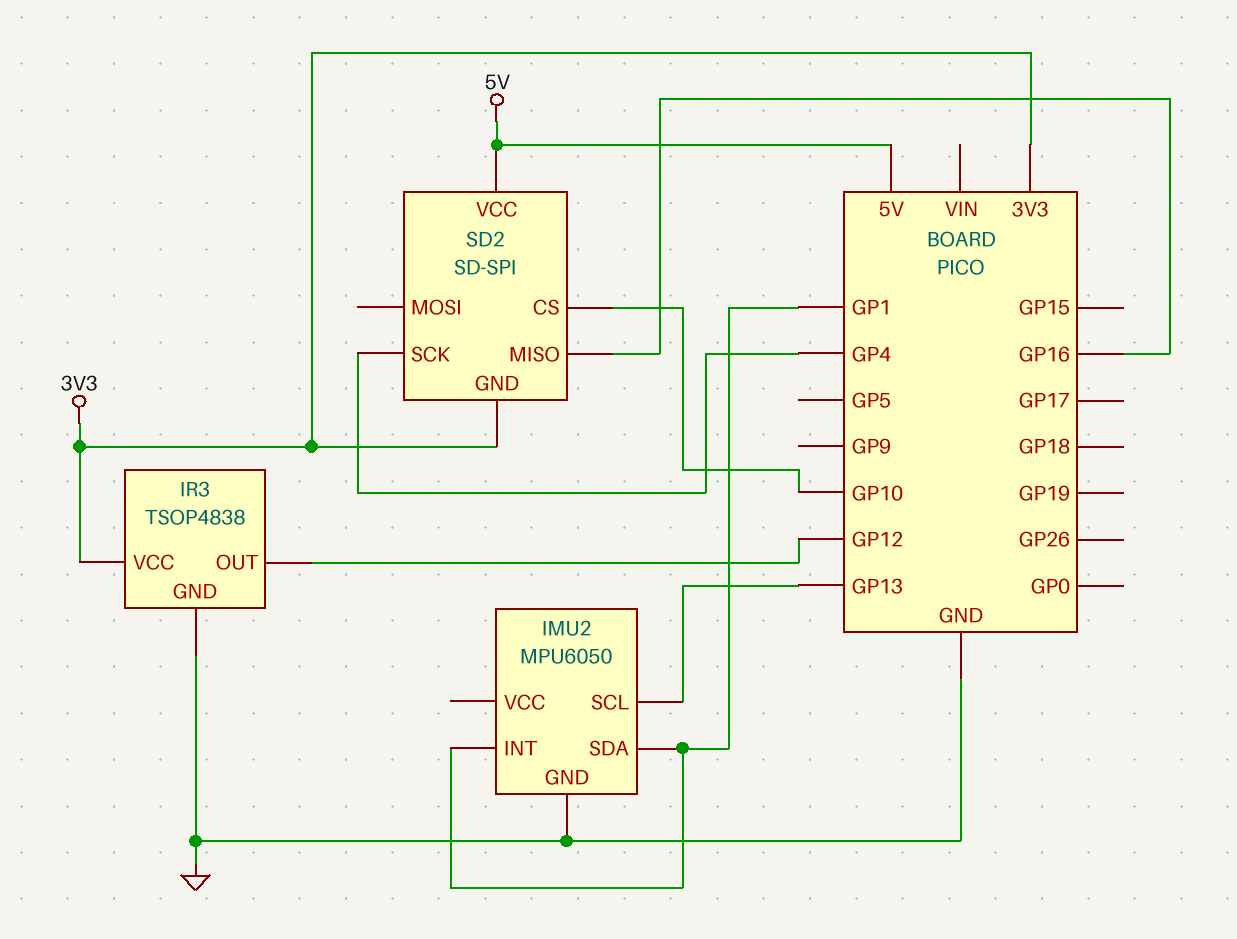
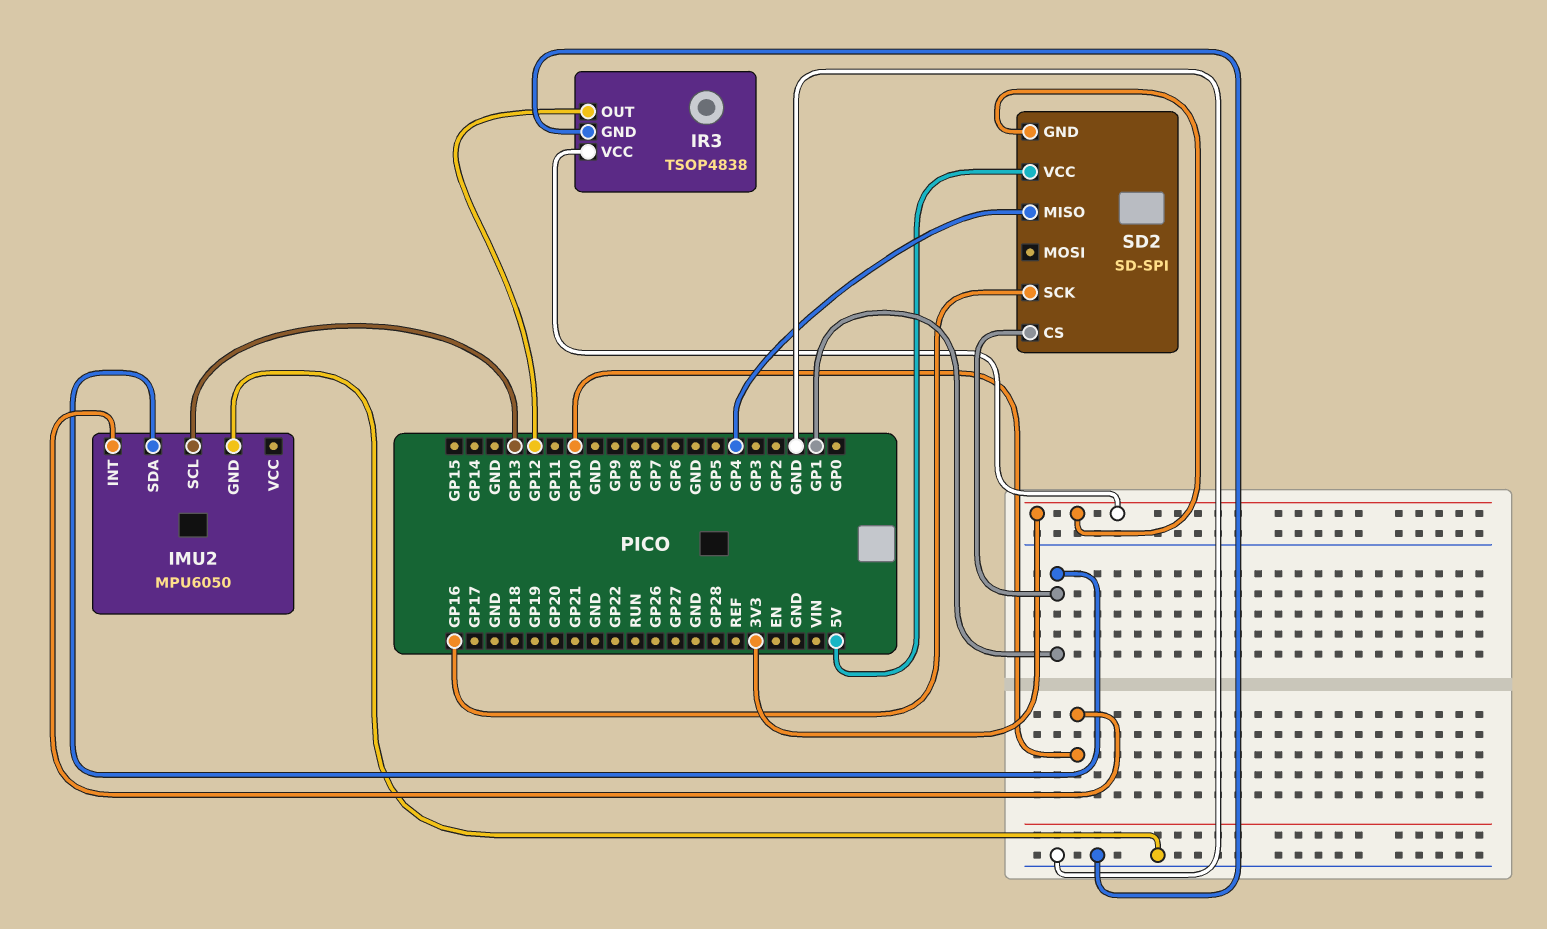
IMU2 pin INT: GP1 -> GP10
SD2 pin CS: GP10 -> GP1
SD2 pin MISO: GP16 -> GP4
SD2 pin SCK: GP4 -> GP16

